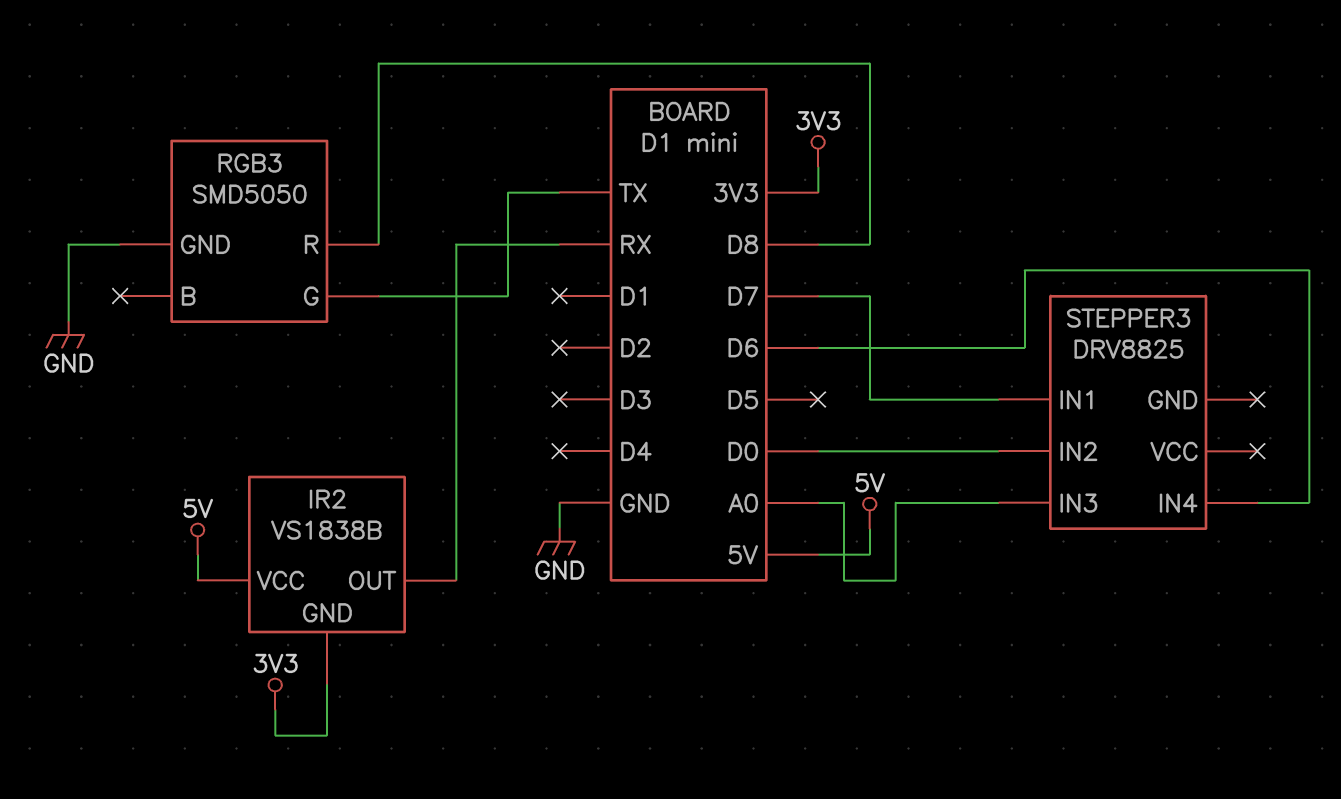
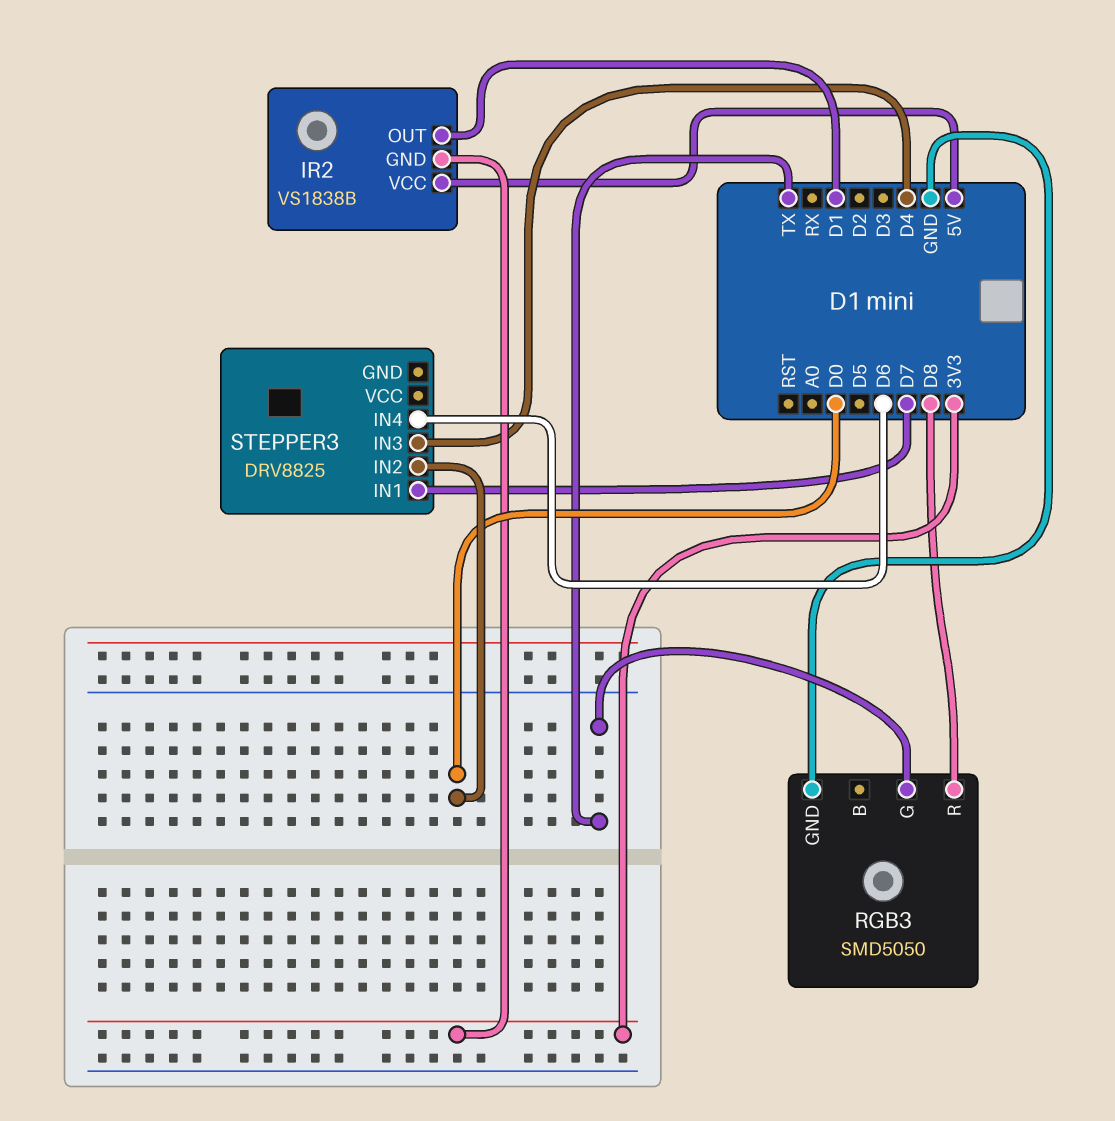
IR2 pin OUT: RX -> D1
STEPPER3 pin IN3: A0 -> D4

